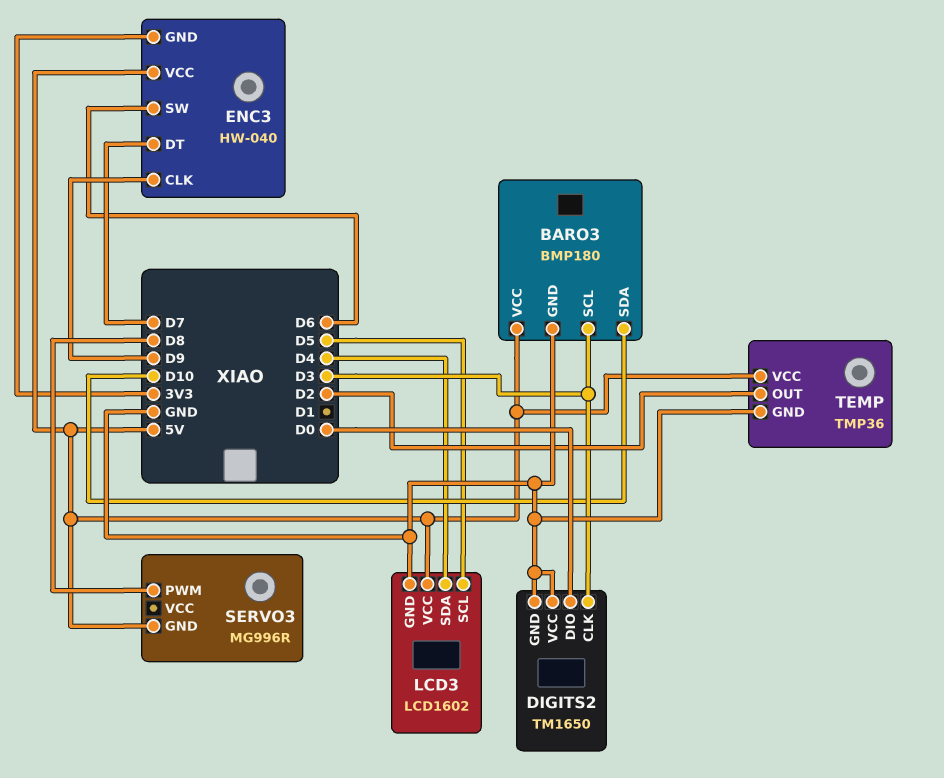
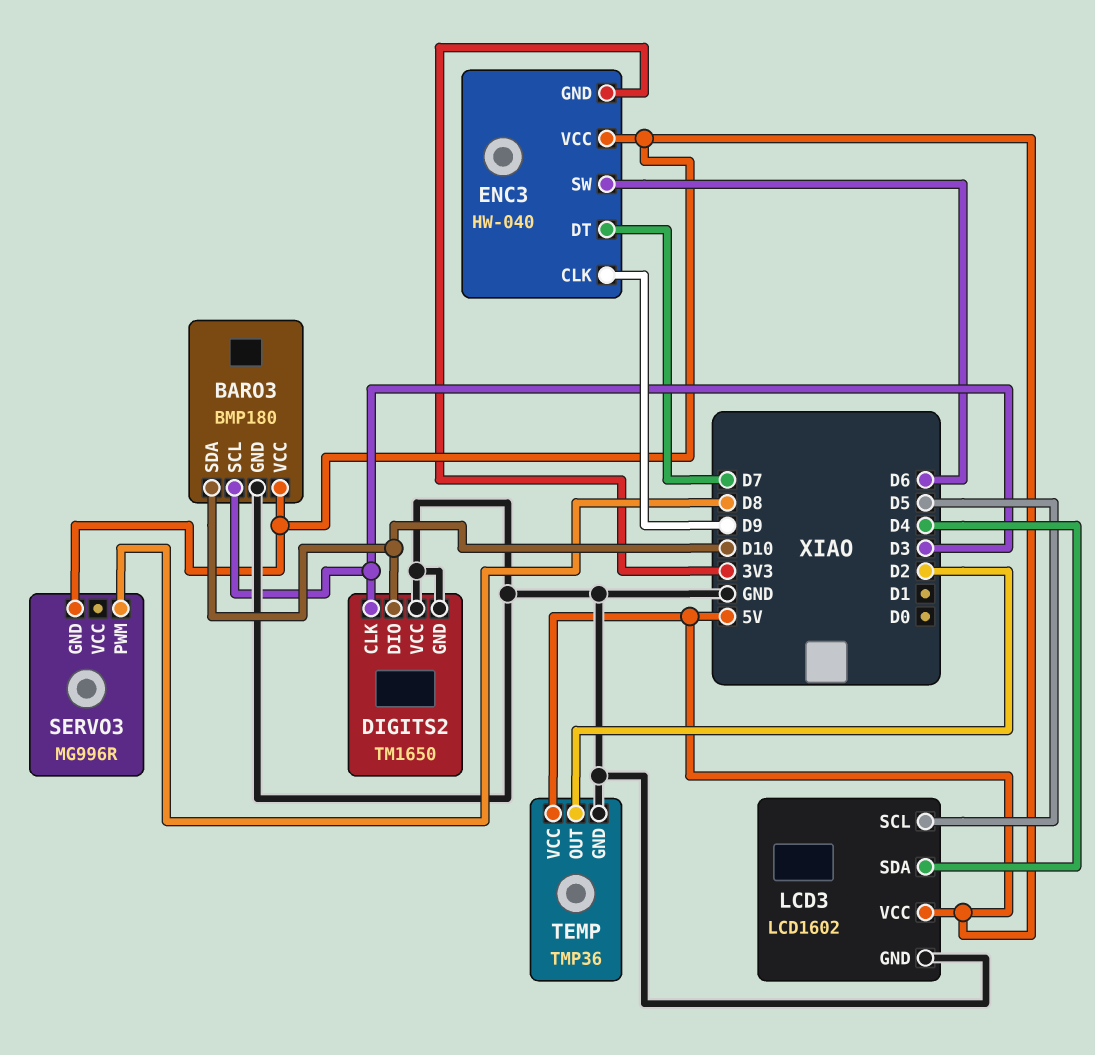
DIGITS2 pin DIO: D0 -> D10

